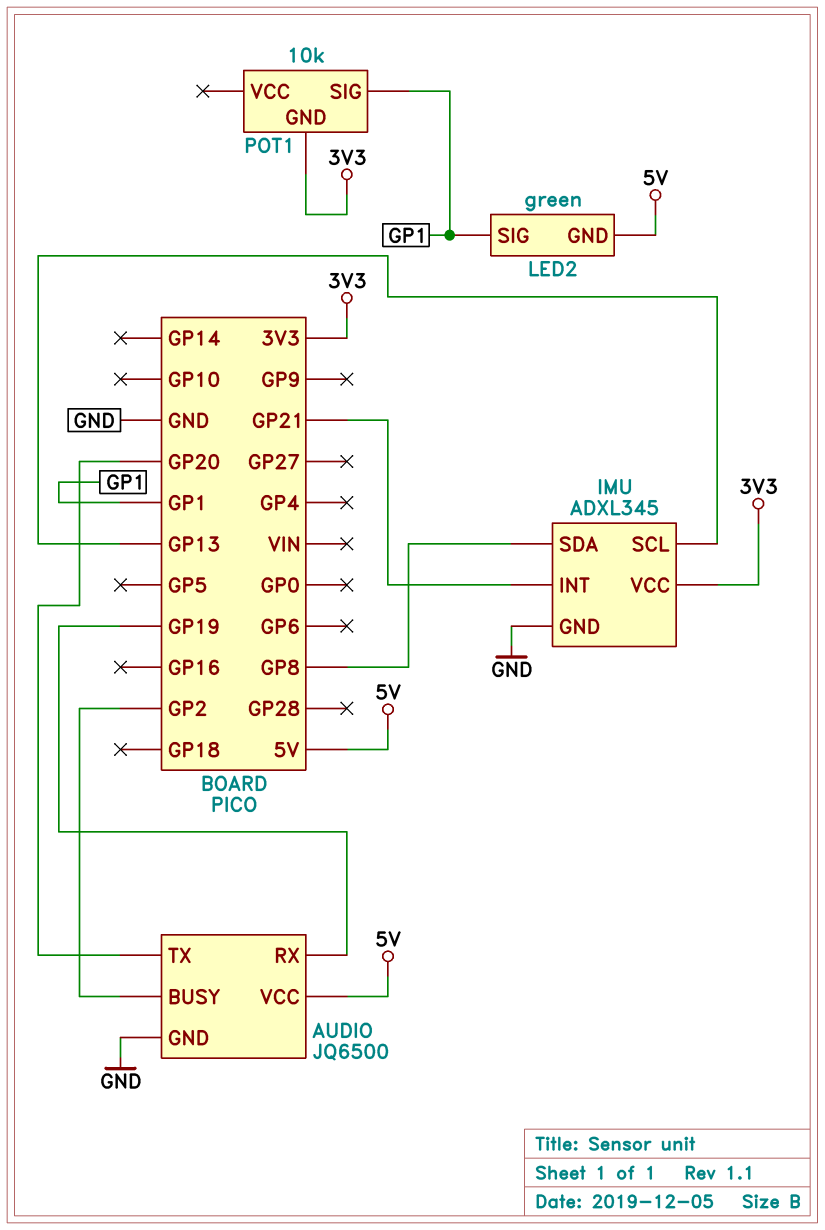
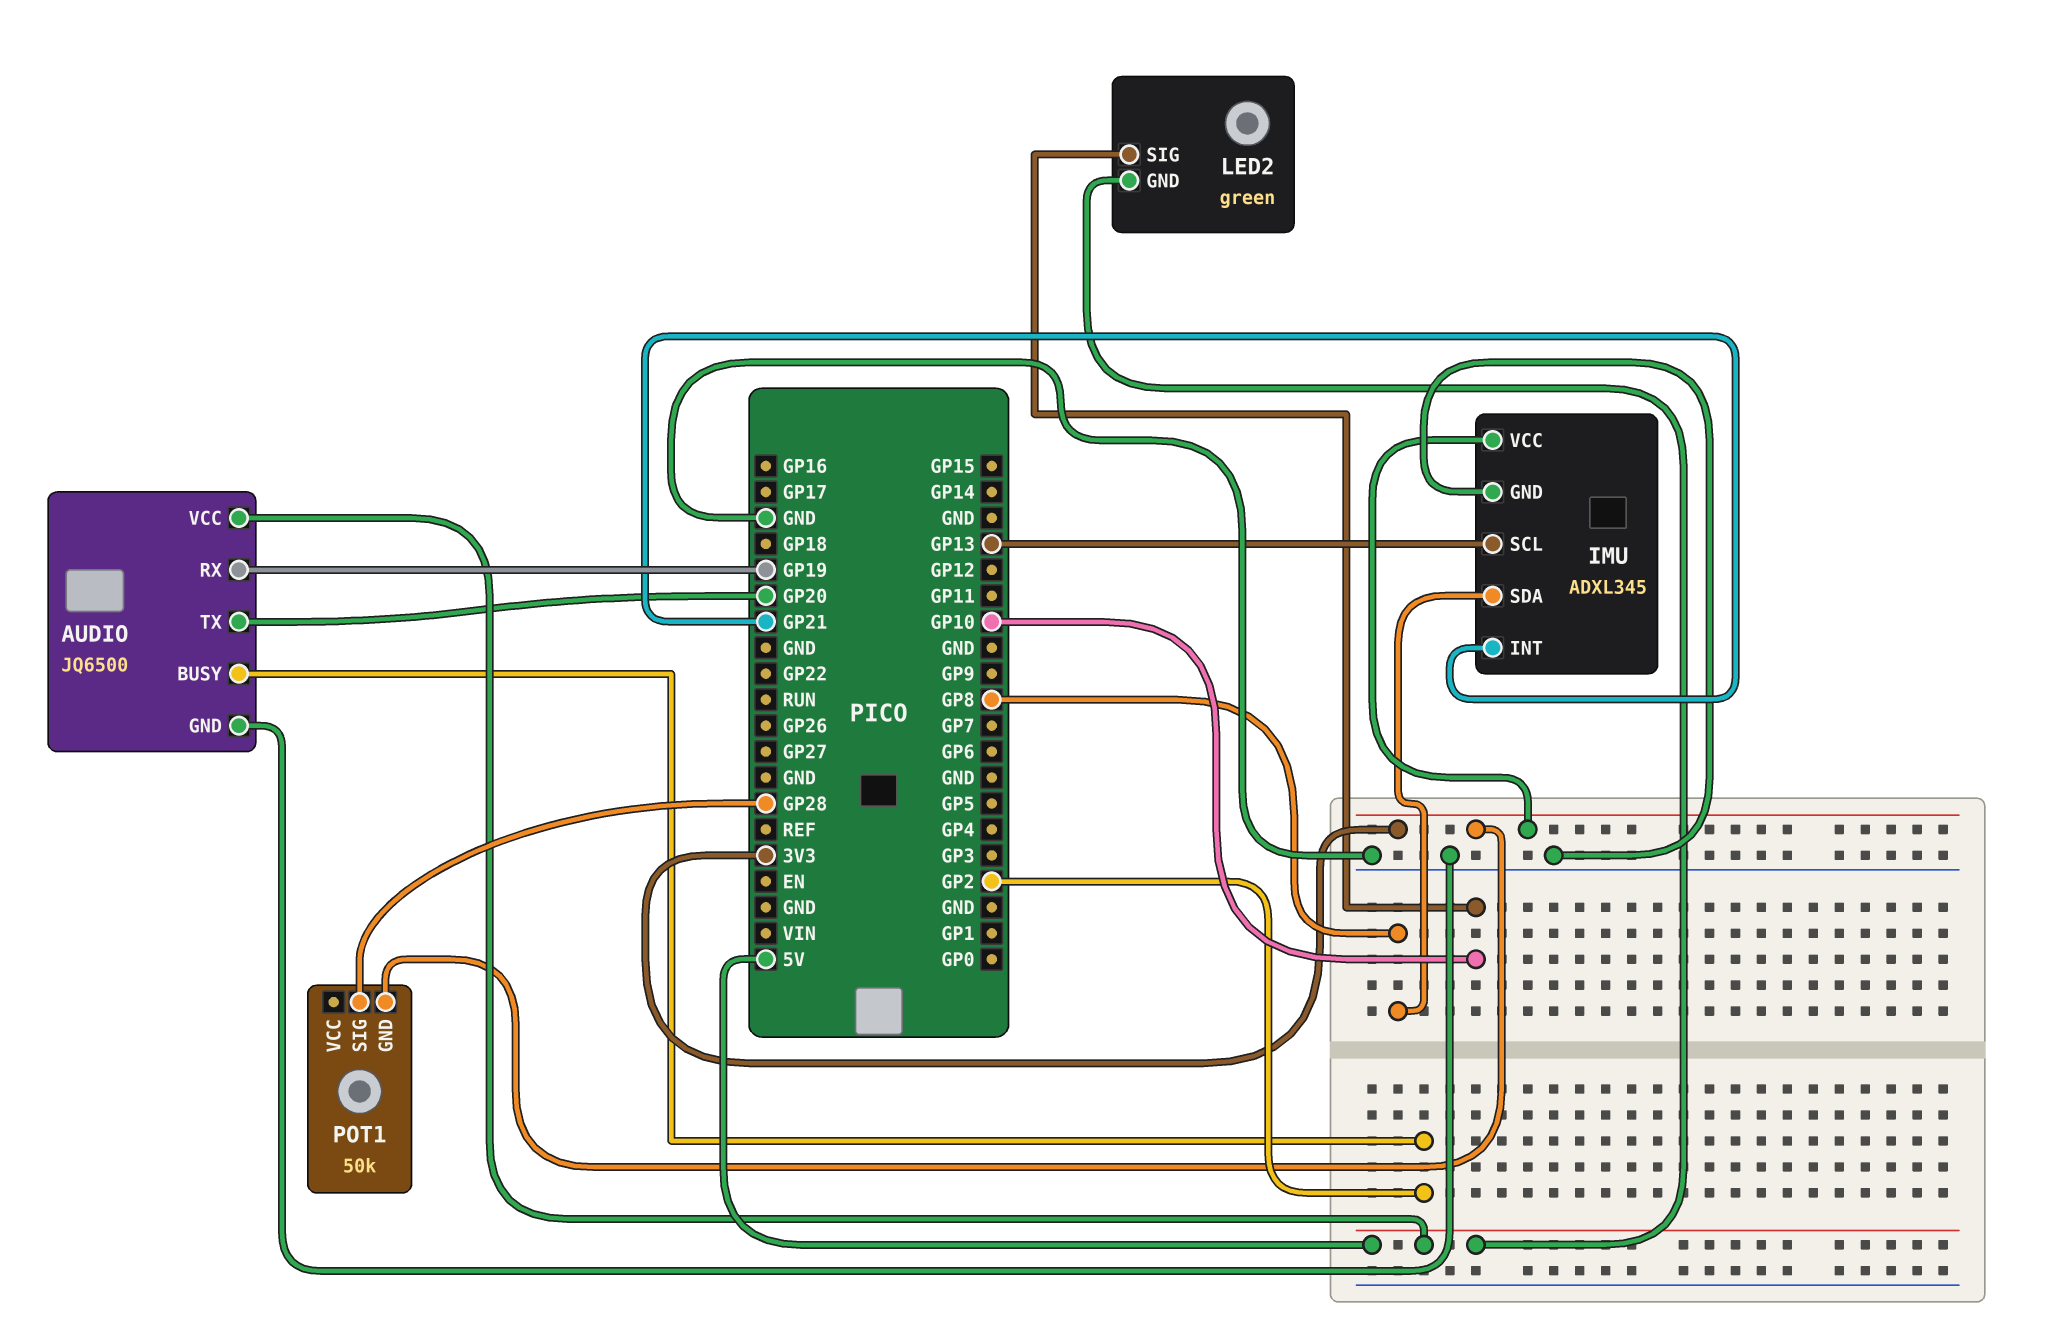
LED2 pin SIG: GP1 -> GP10
POT1: 10k -> 50k
POT1 pin SIG: GP1 -> GP28

